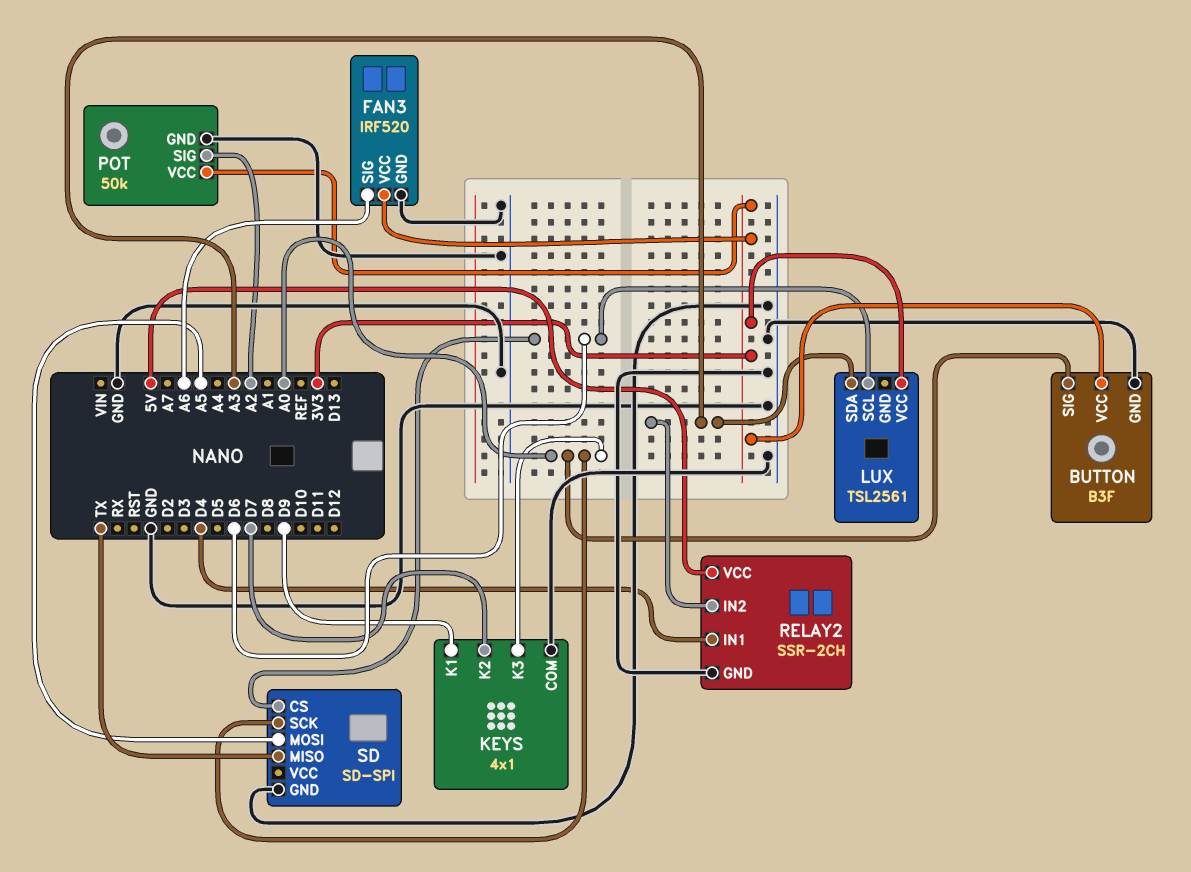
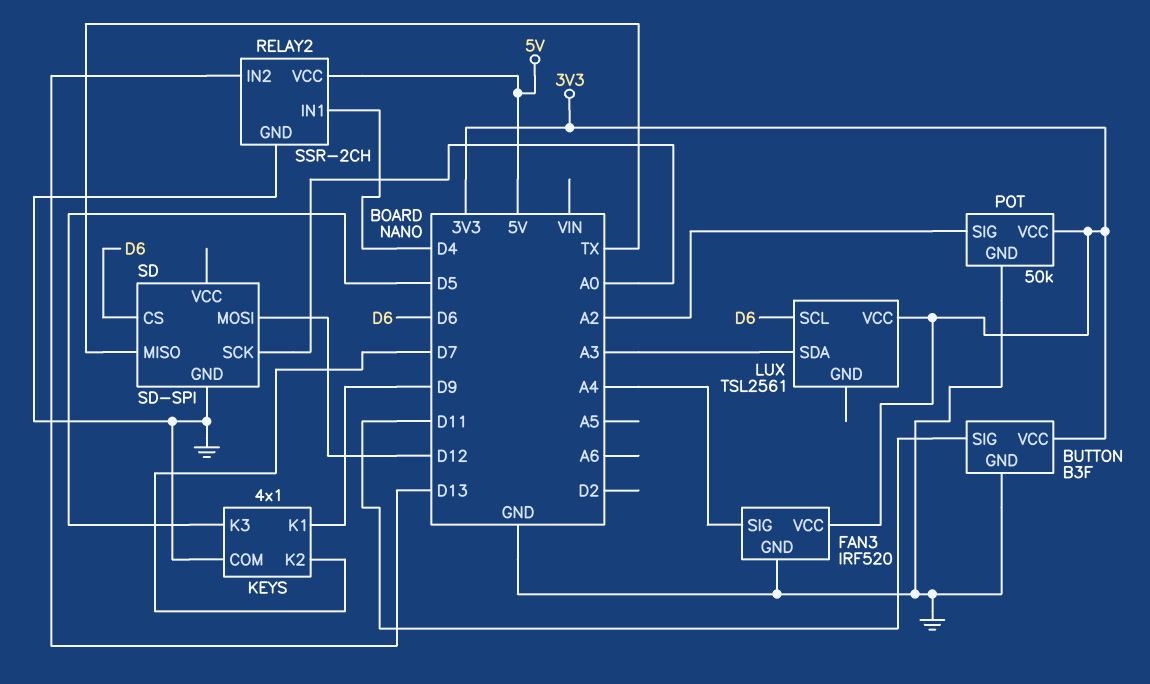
BUTTON pin SIG: A0 -> D11
FAN3 pin SIG: A6 -> A4
KEYS pin K3: A0 -> D5
RELAY2 pin IN2: A3 -> D13
SD pin MOSI: A5 -> D12

